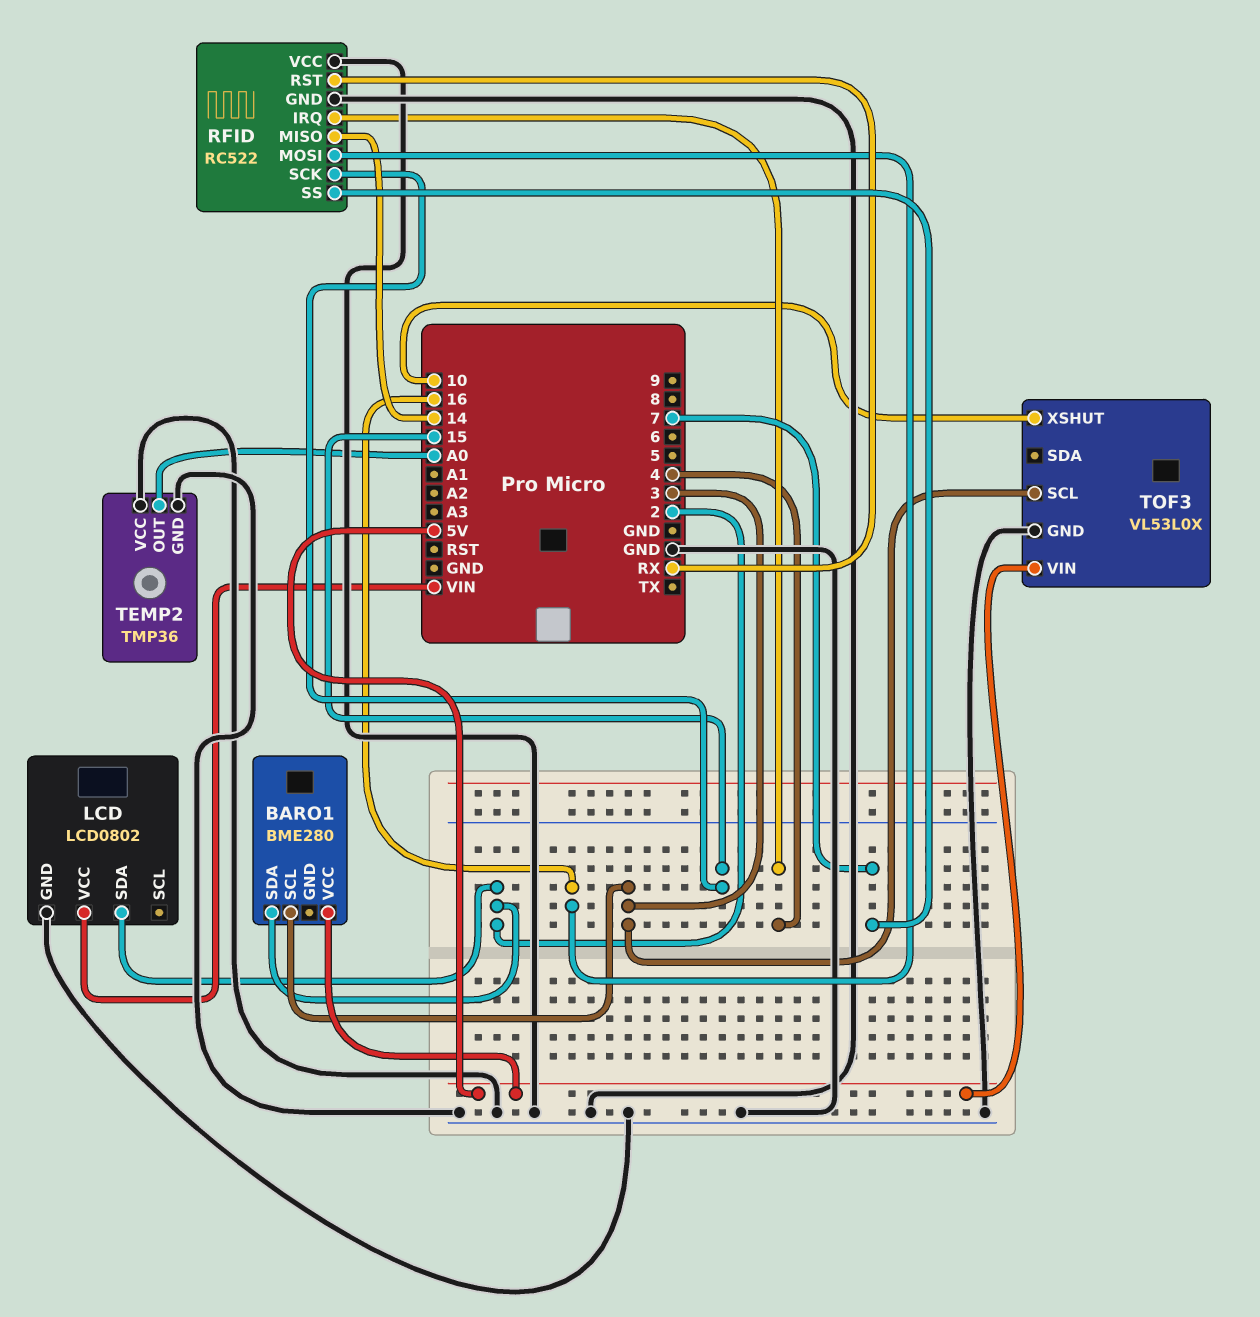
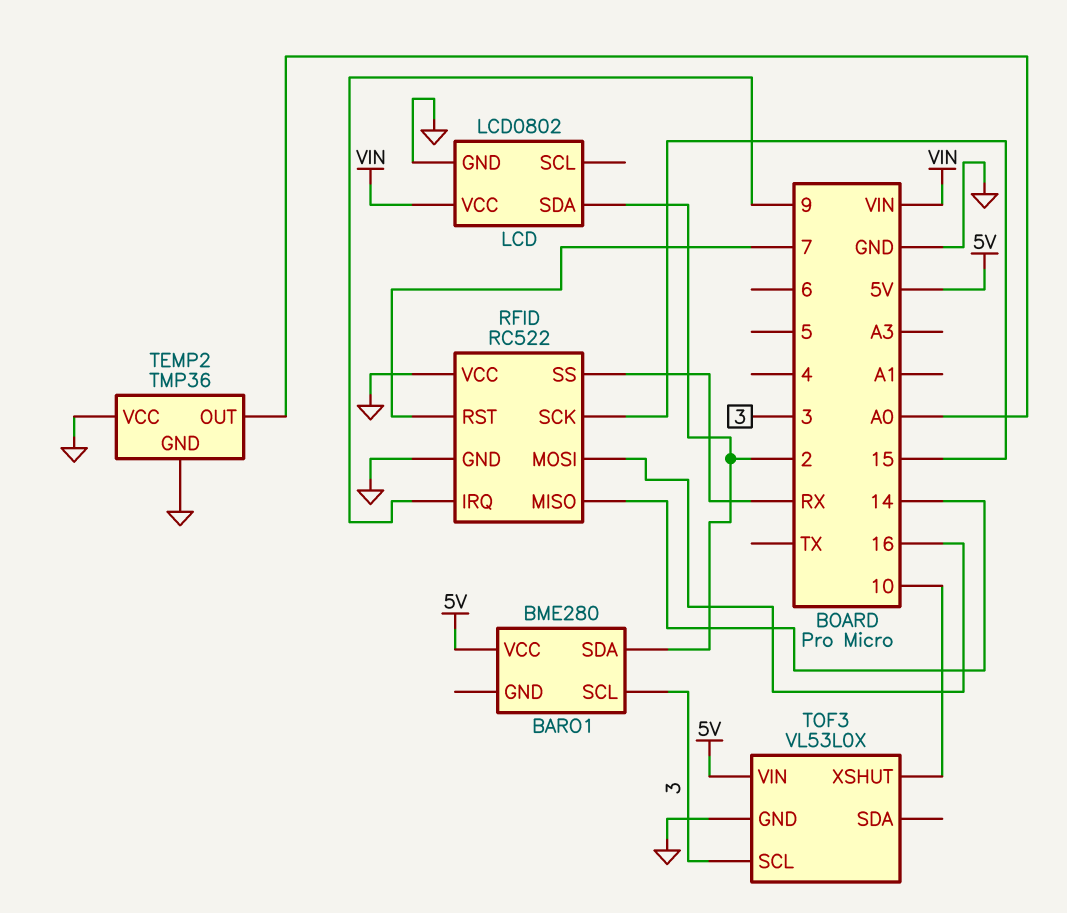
RFID pin IRQ: 4 -> 9
RFID pin RST: RX -> 7
RFID pin SS: 7 -> RX

